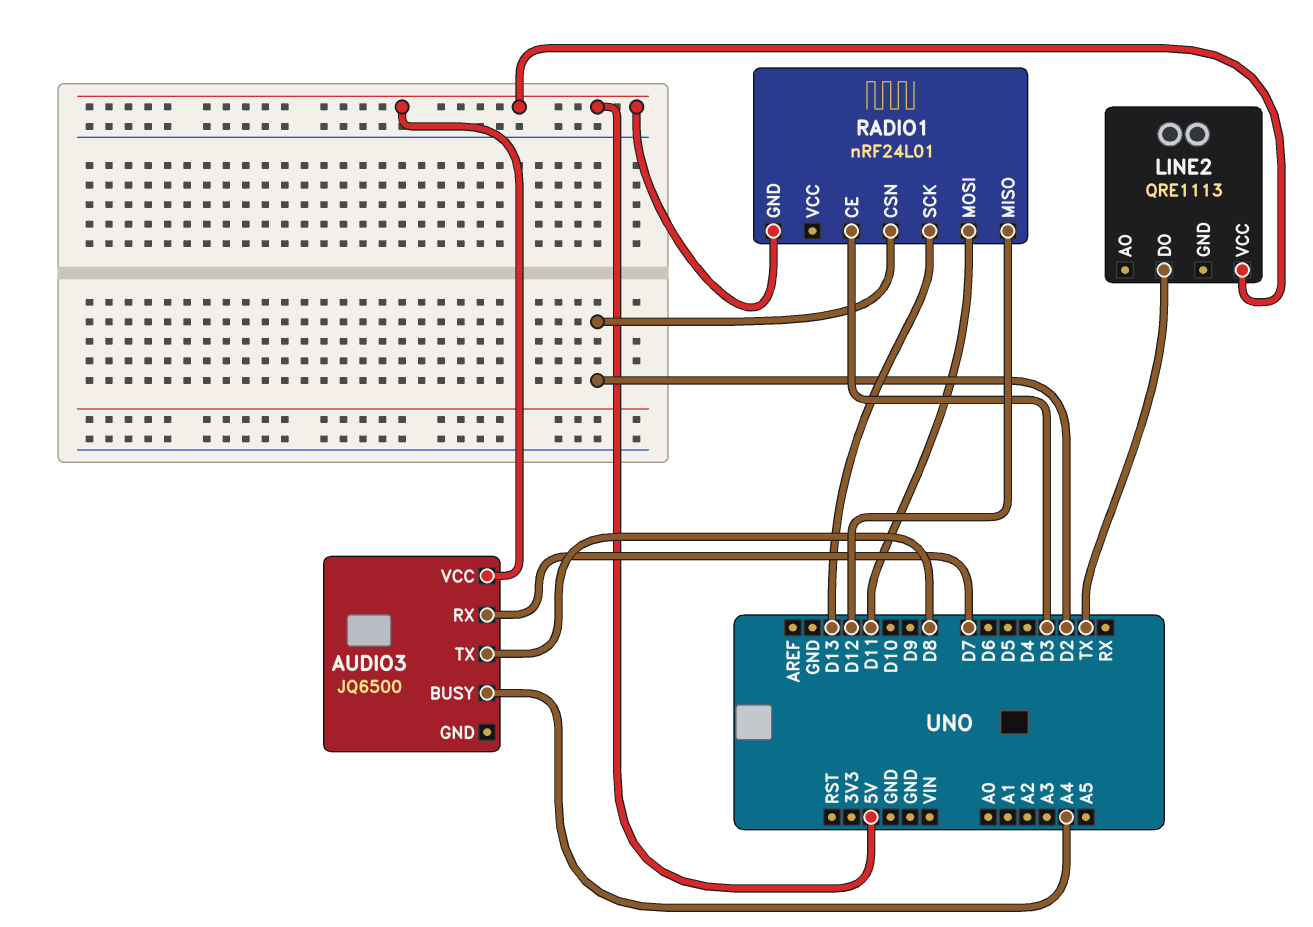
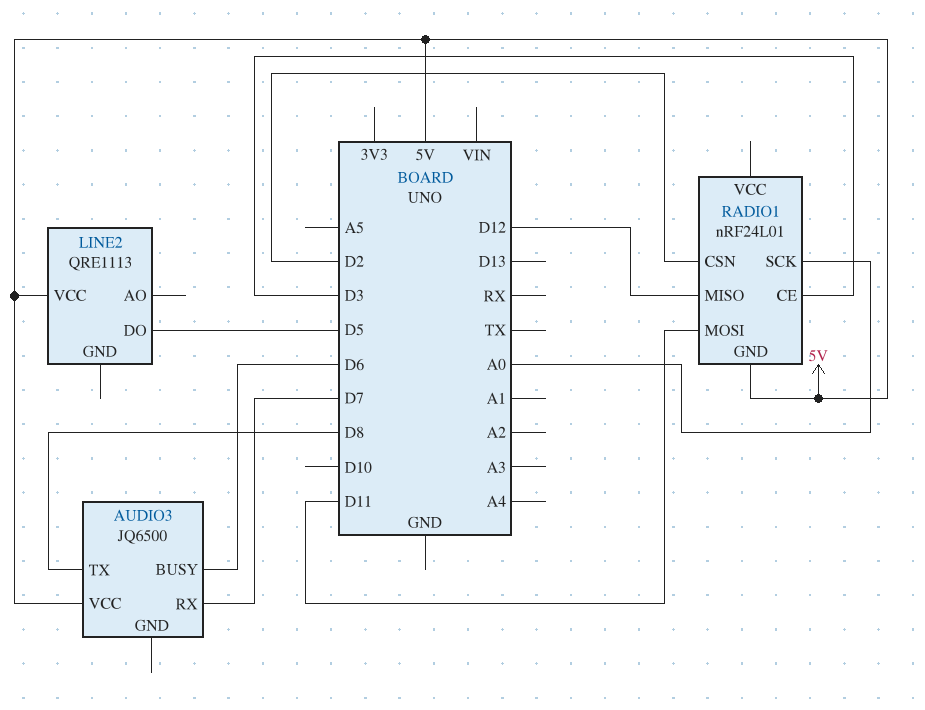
AUDIO3 pin BUSY: A4 -> D6
LINE2 pin DO: TX -> D5
RADIO1 pin SCK: D13 -> A0

